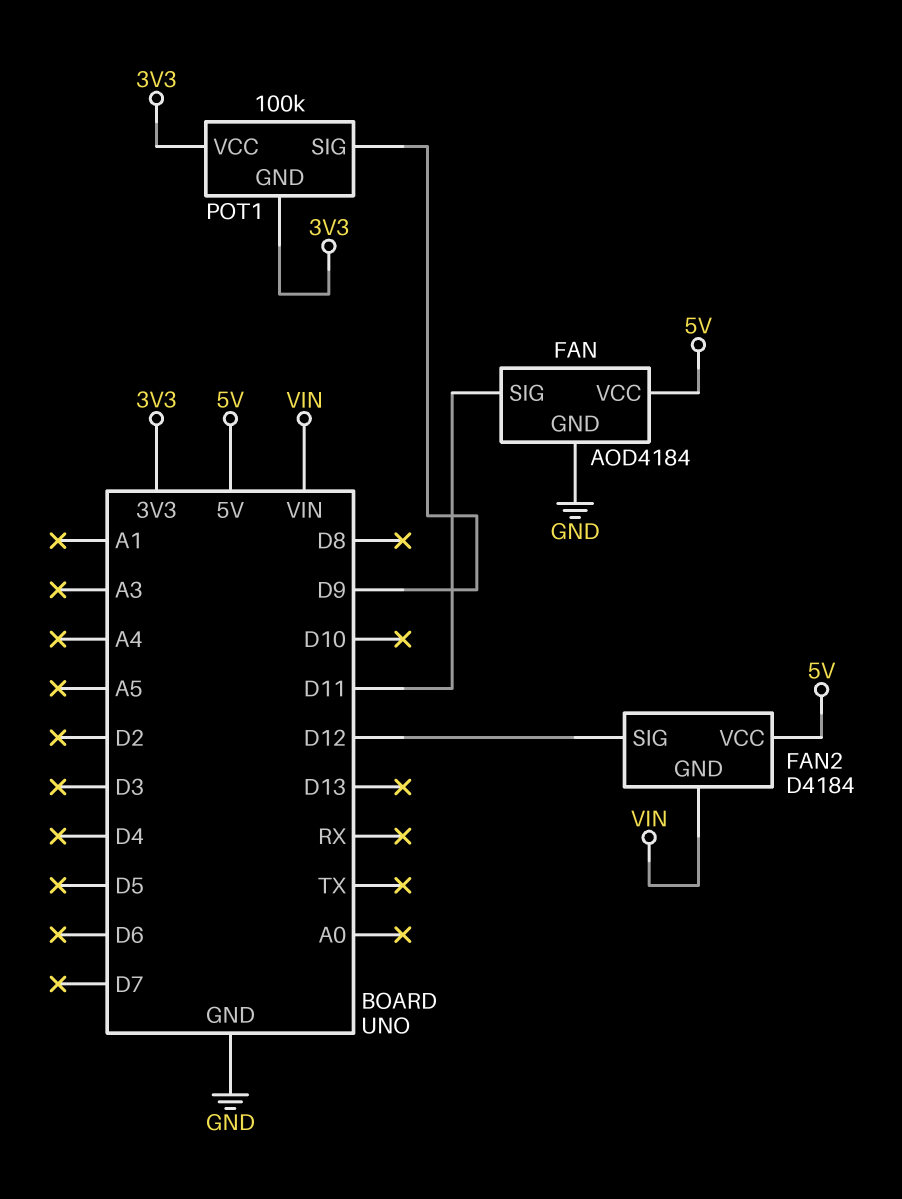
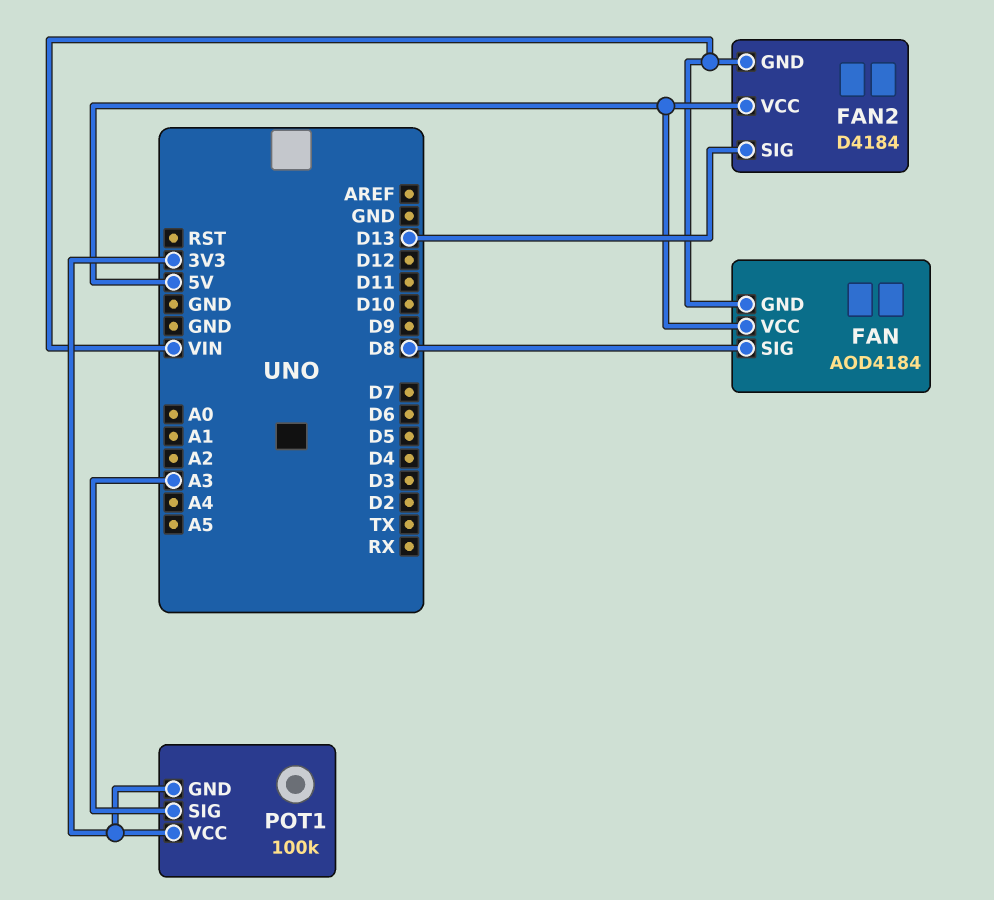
FAN pin GND: GND -> VIN
FAN pin SIG: D11 -> D8
FAN2 pin SIG: D12 -> D13
POT1 pin SIG: D9 -> A3

